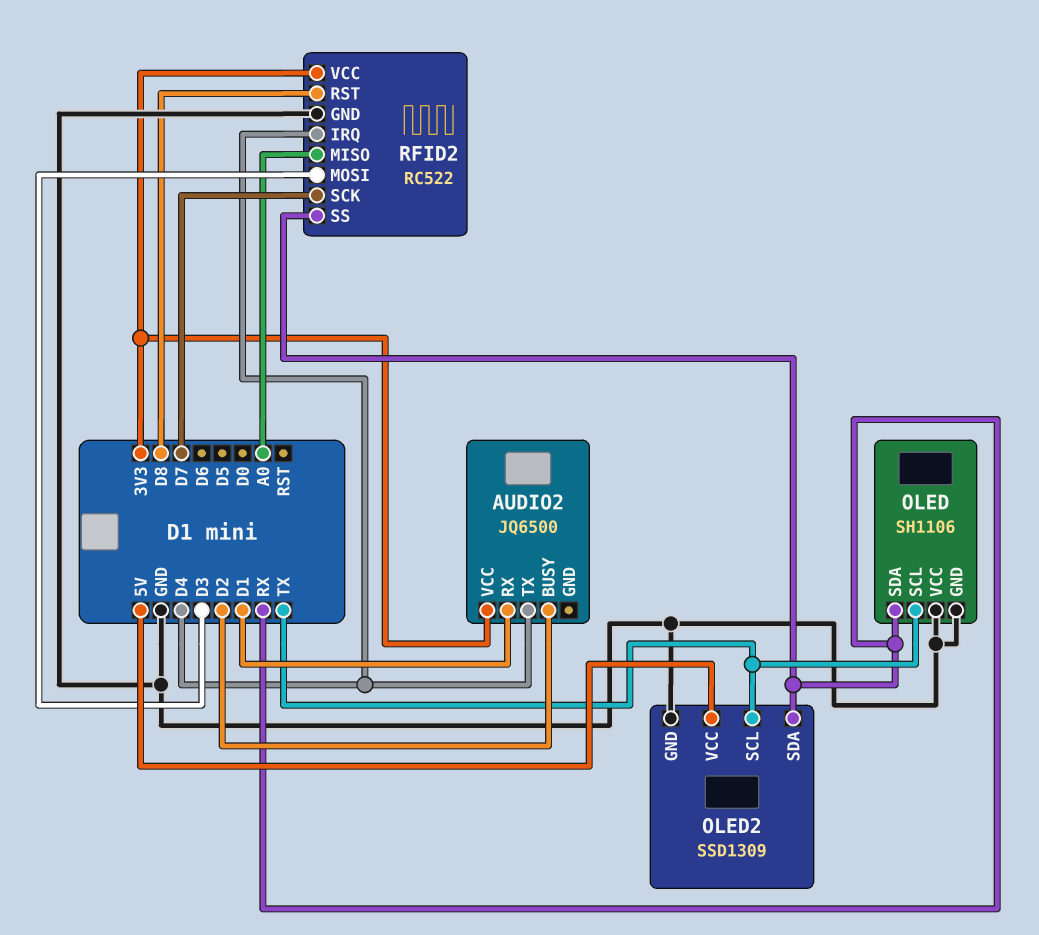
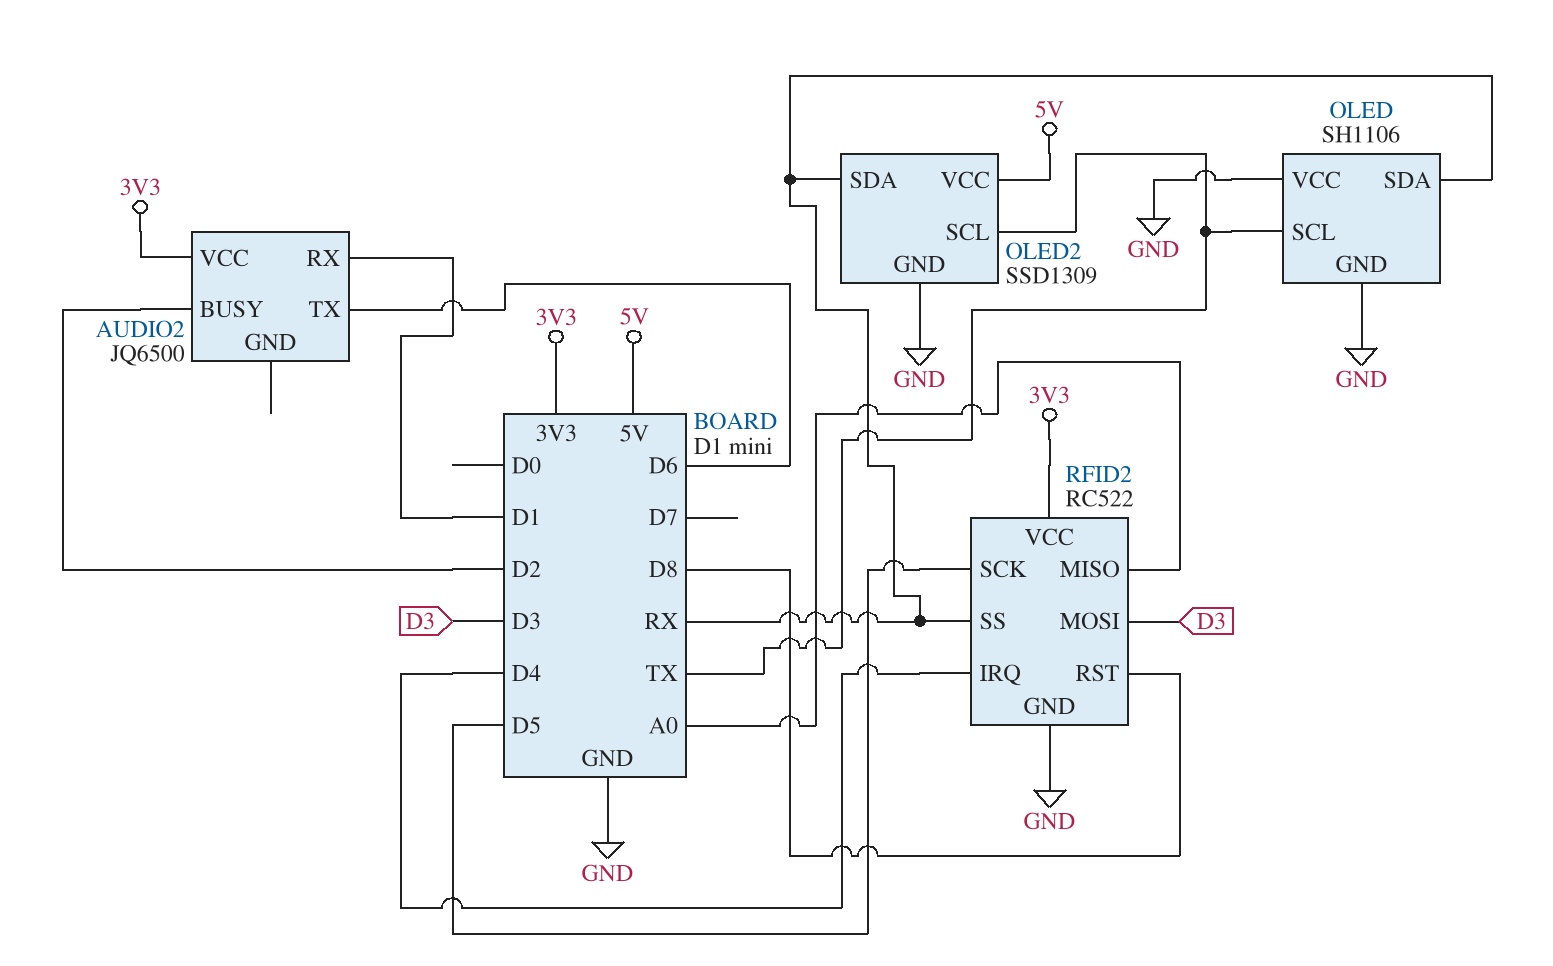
AUDIO2 pin TX: D4 -> D6
RFID2 pin SCK: D7 -> D5

